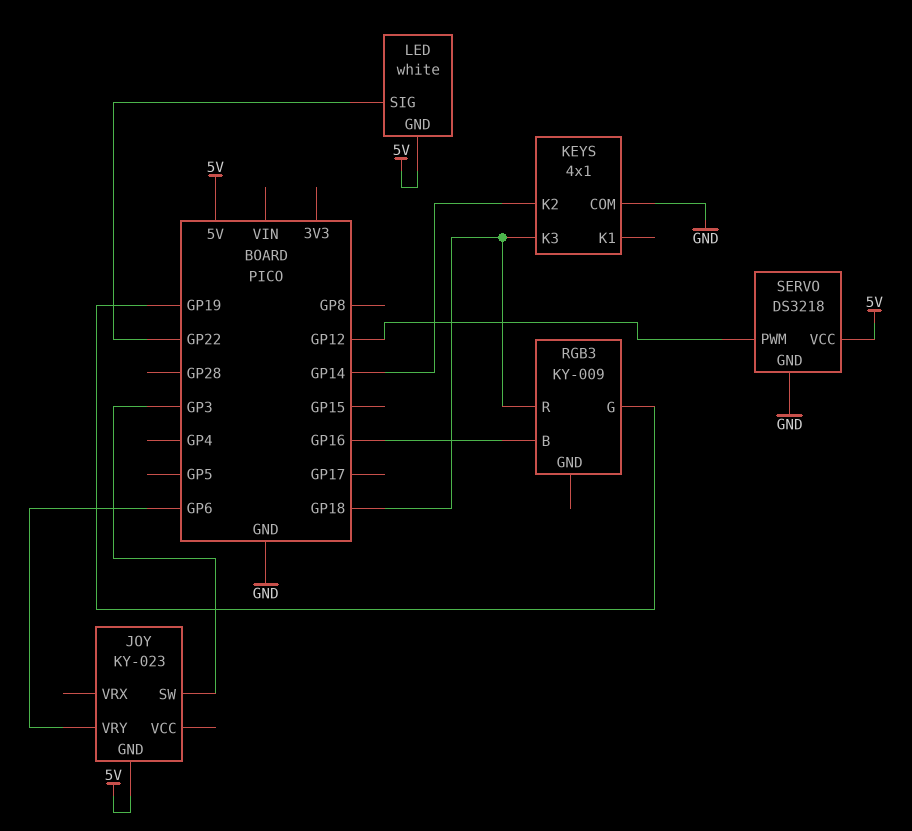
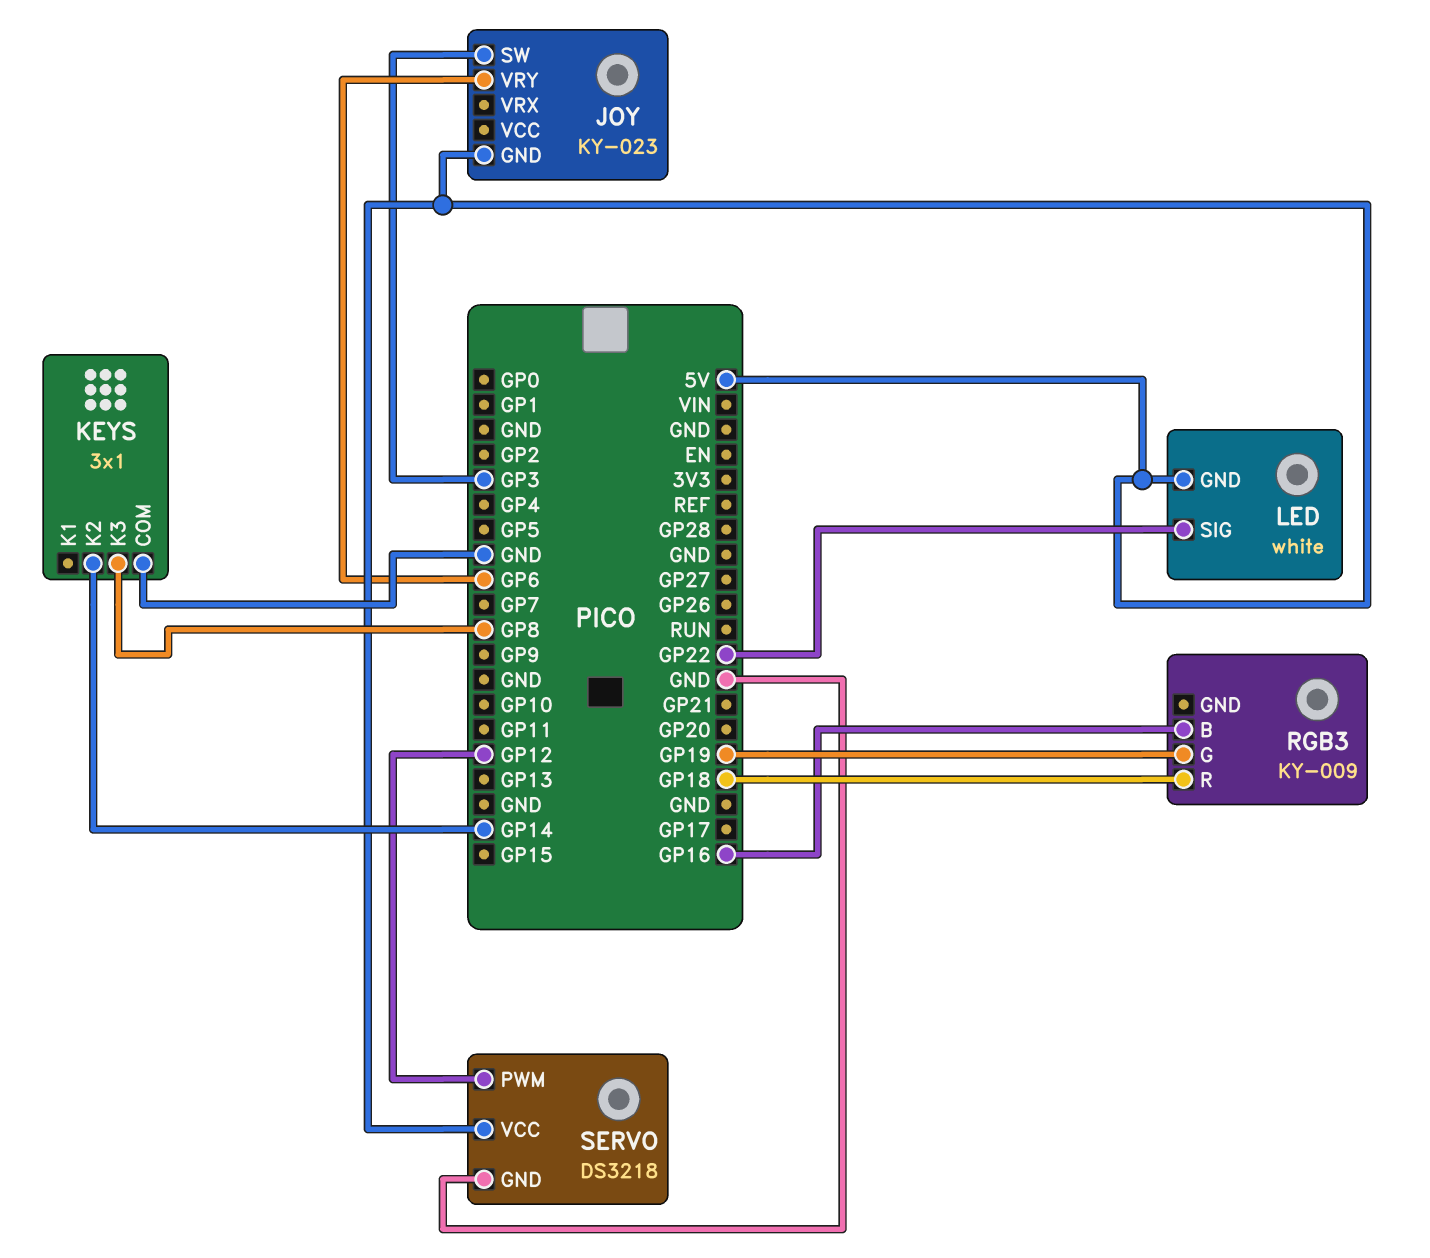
KEYS: 4x1 -> 3x1
KEYS pin K3: GP18 -> GP8

